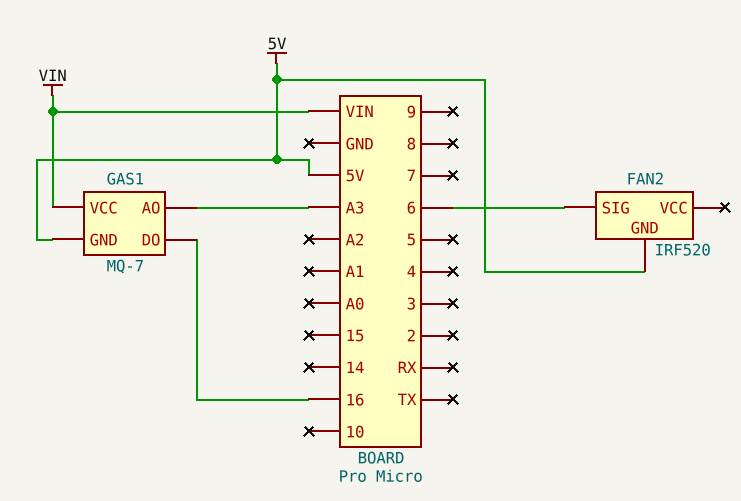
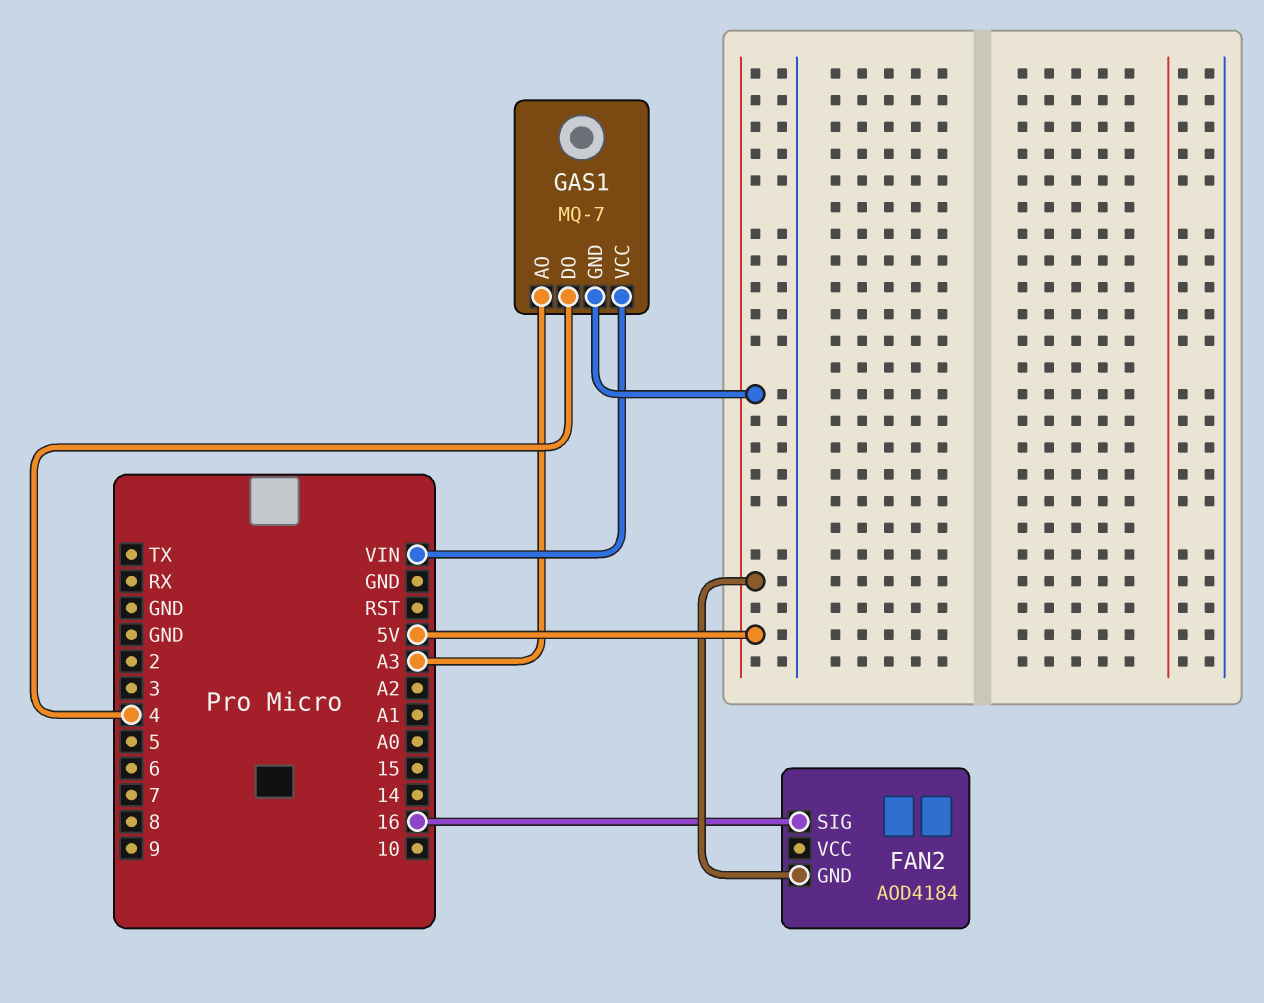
FAN2: IRF520 -> AOD4184
FAN2 pin SIG: 6 -> 16
GAS1 pin DO: 16 -> 4

